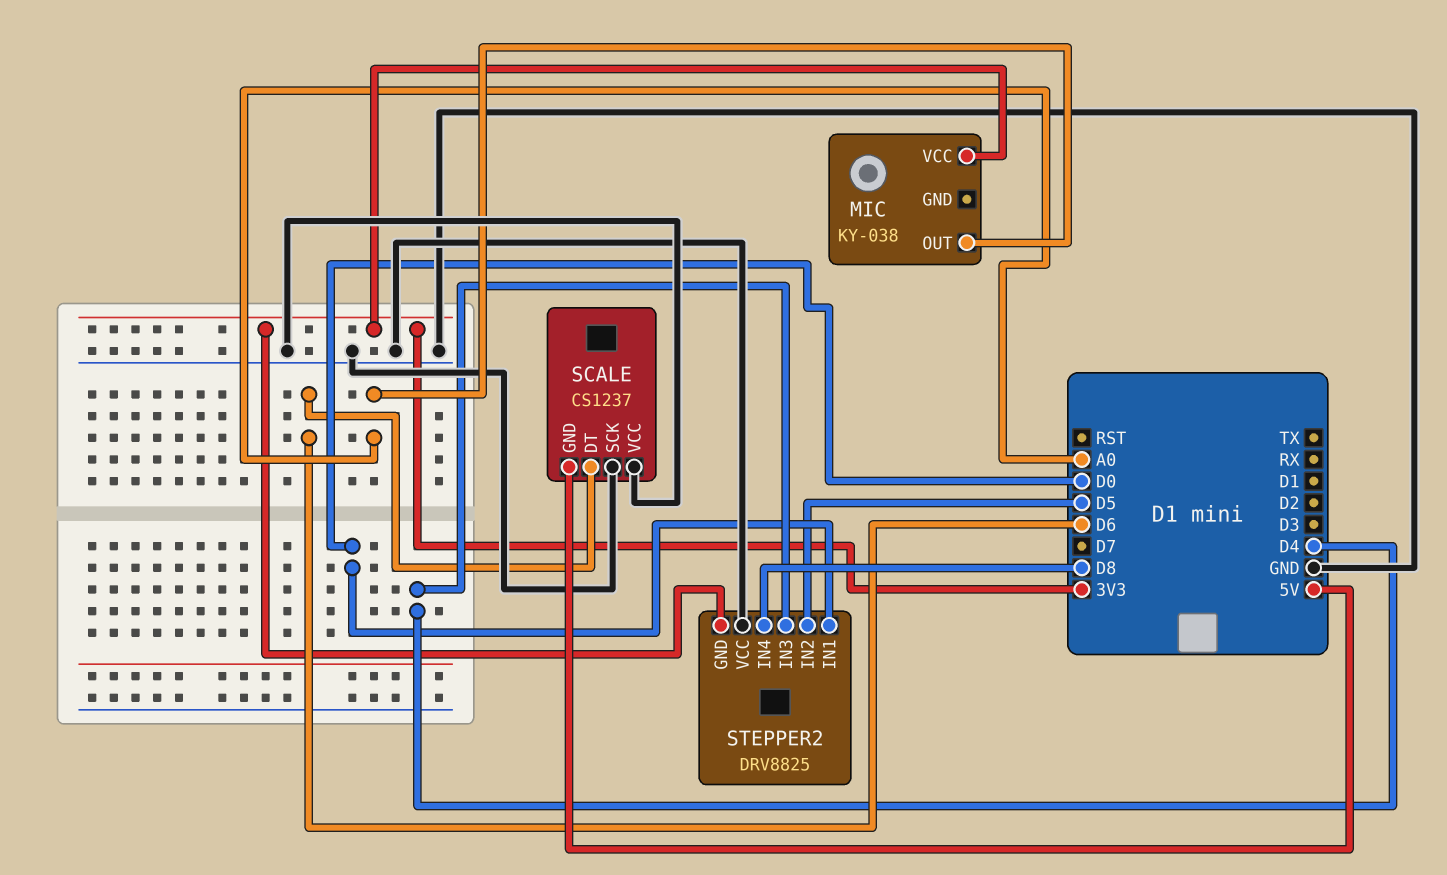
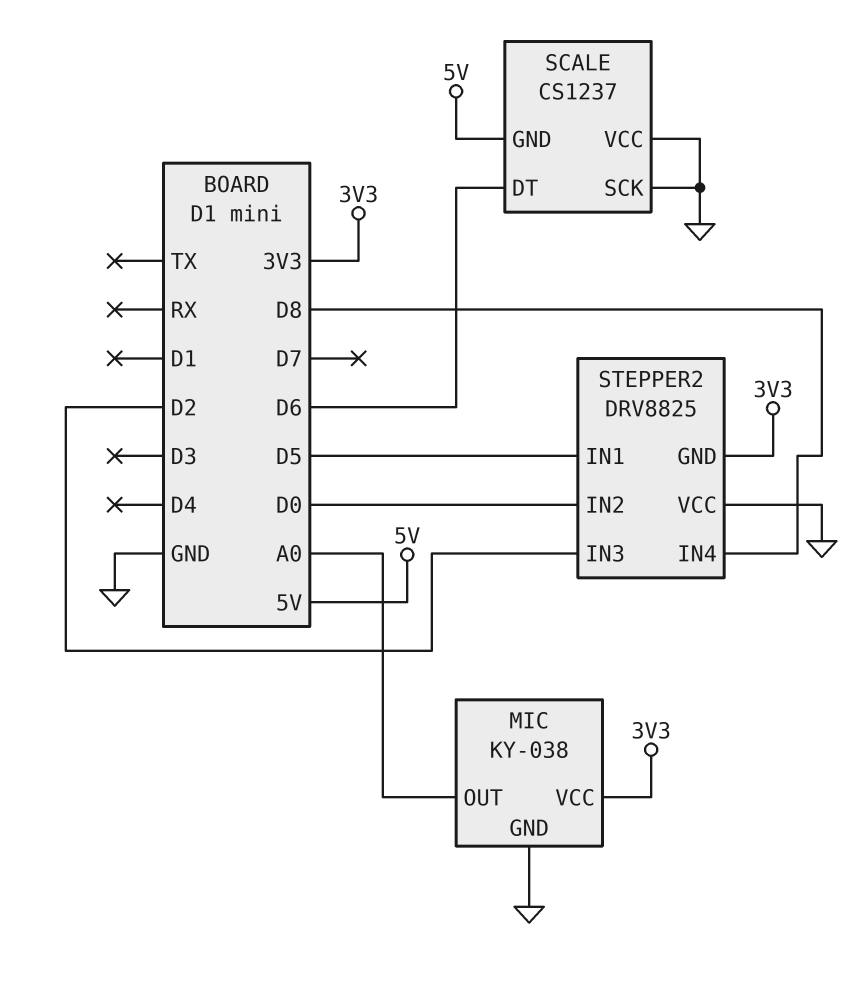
MIC pin GND: none -> GND
STEPPER2 pin IN1: D0 -> D5
STEPPER2 pin IN2: D5 -> D0
STEPPER2 pin IN3: D4 -> D2

